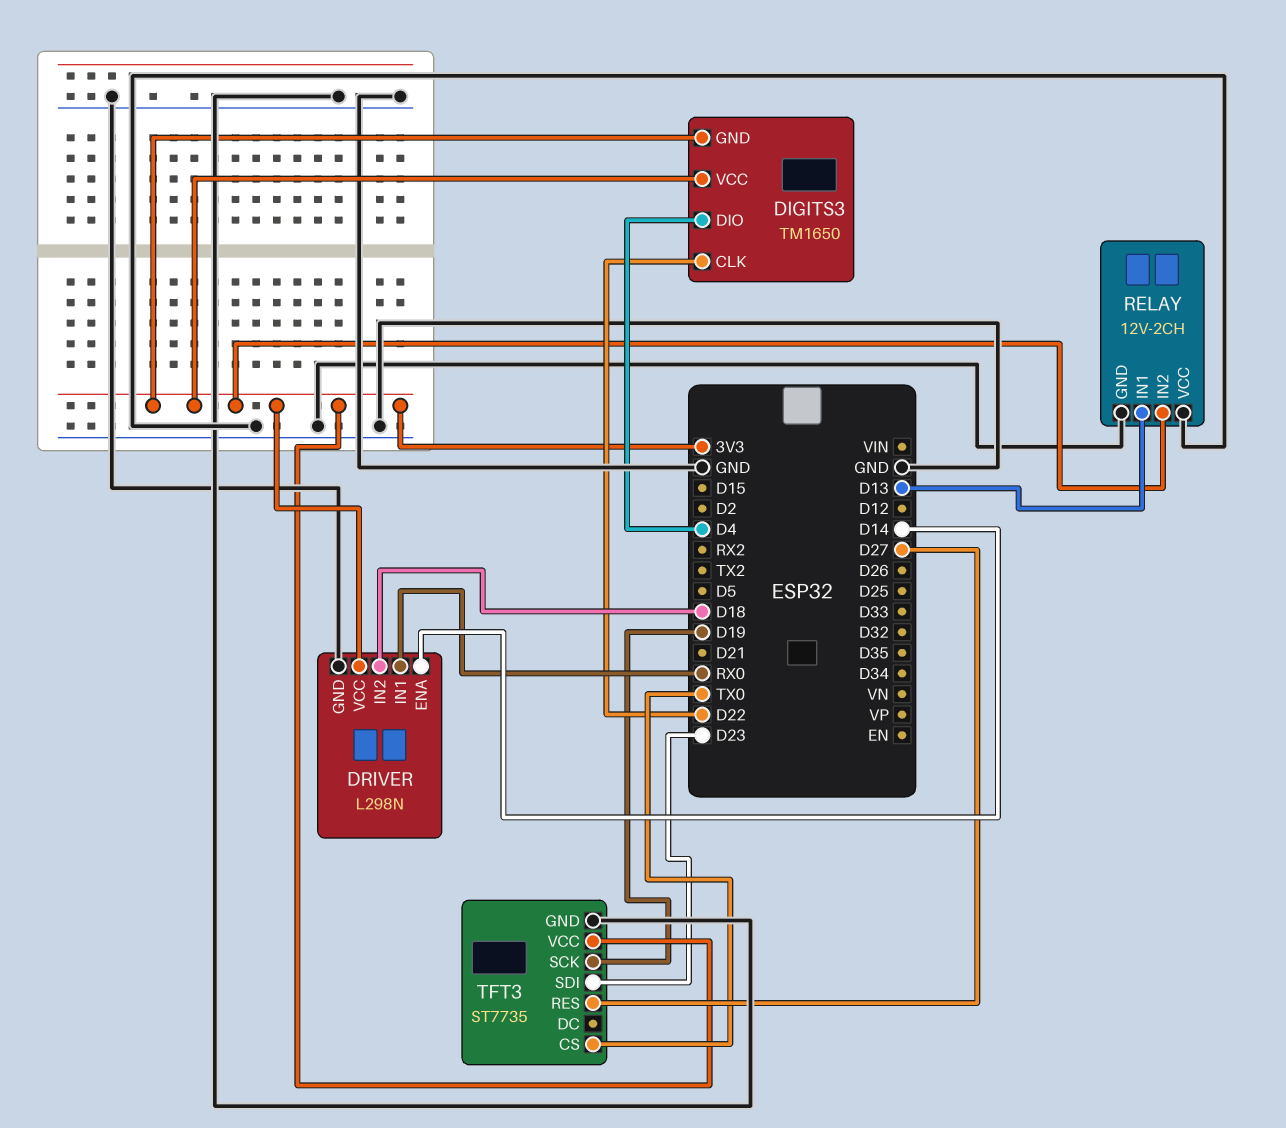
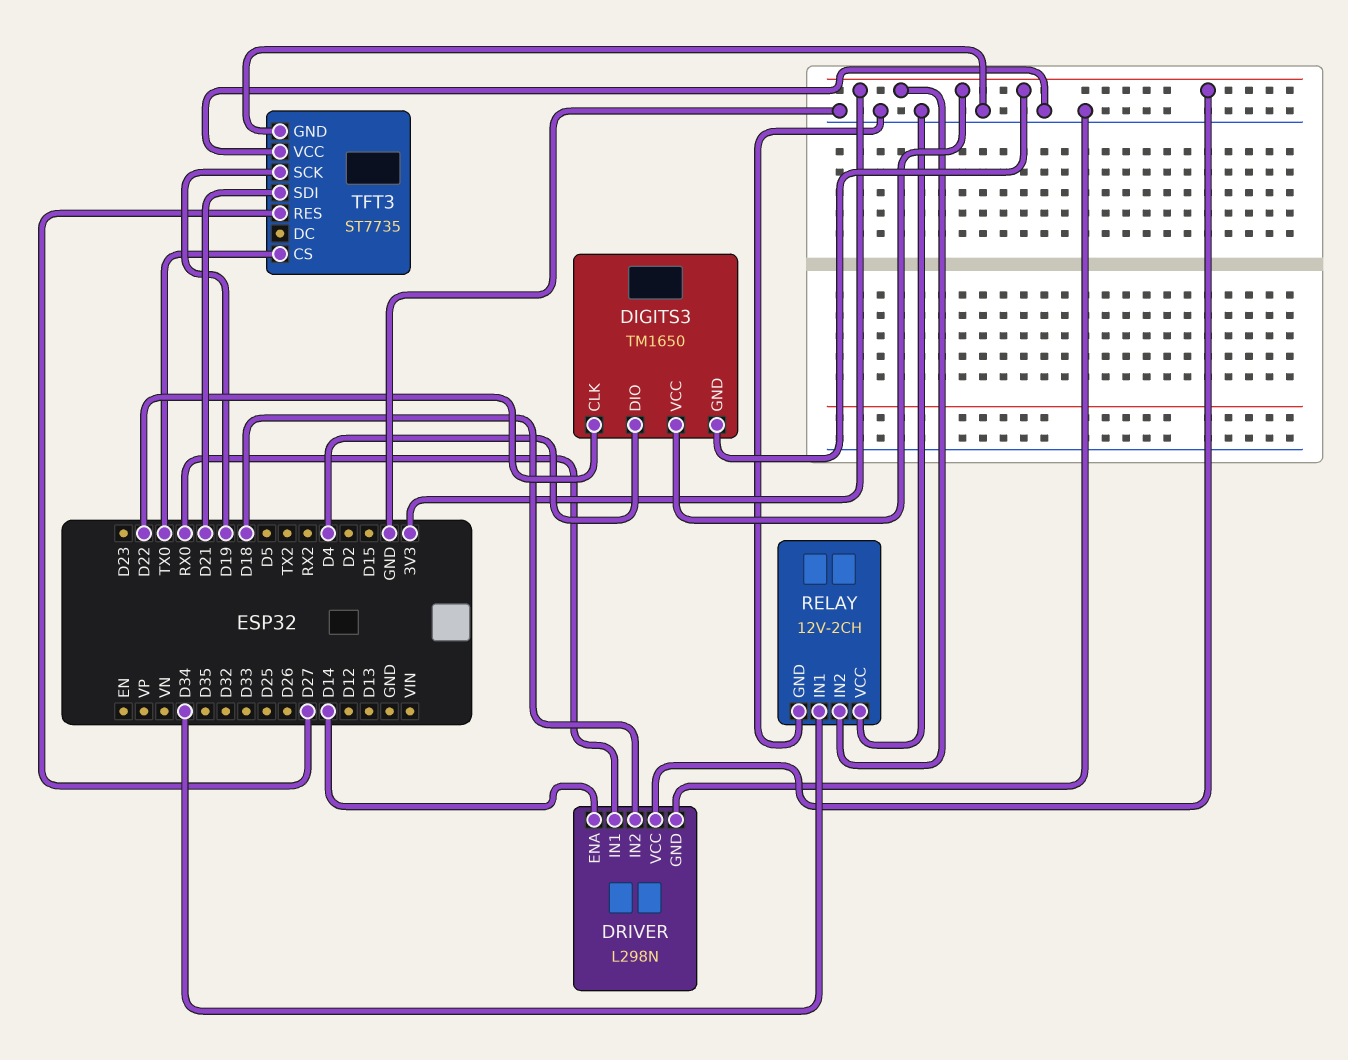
RELAY pin IN1: D13 -> D34
TFT3 pin SDI: D23 -> D21
TFT3 pin VCC: 3V3 -> GND

